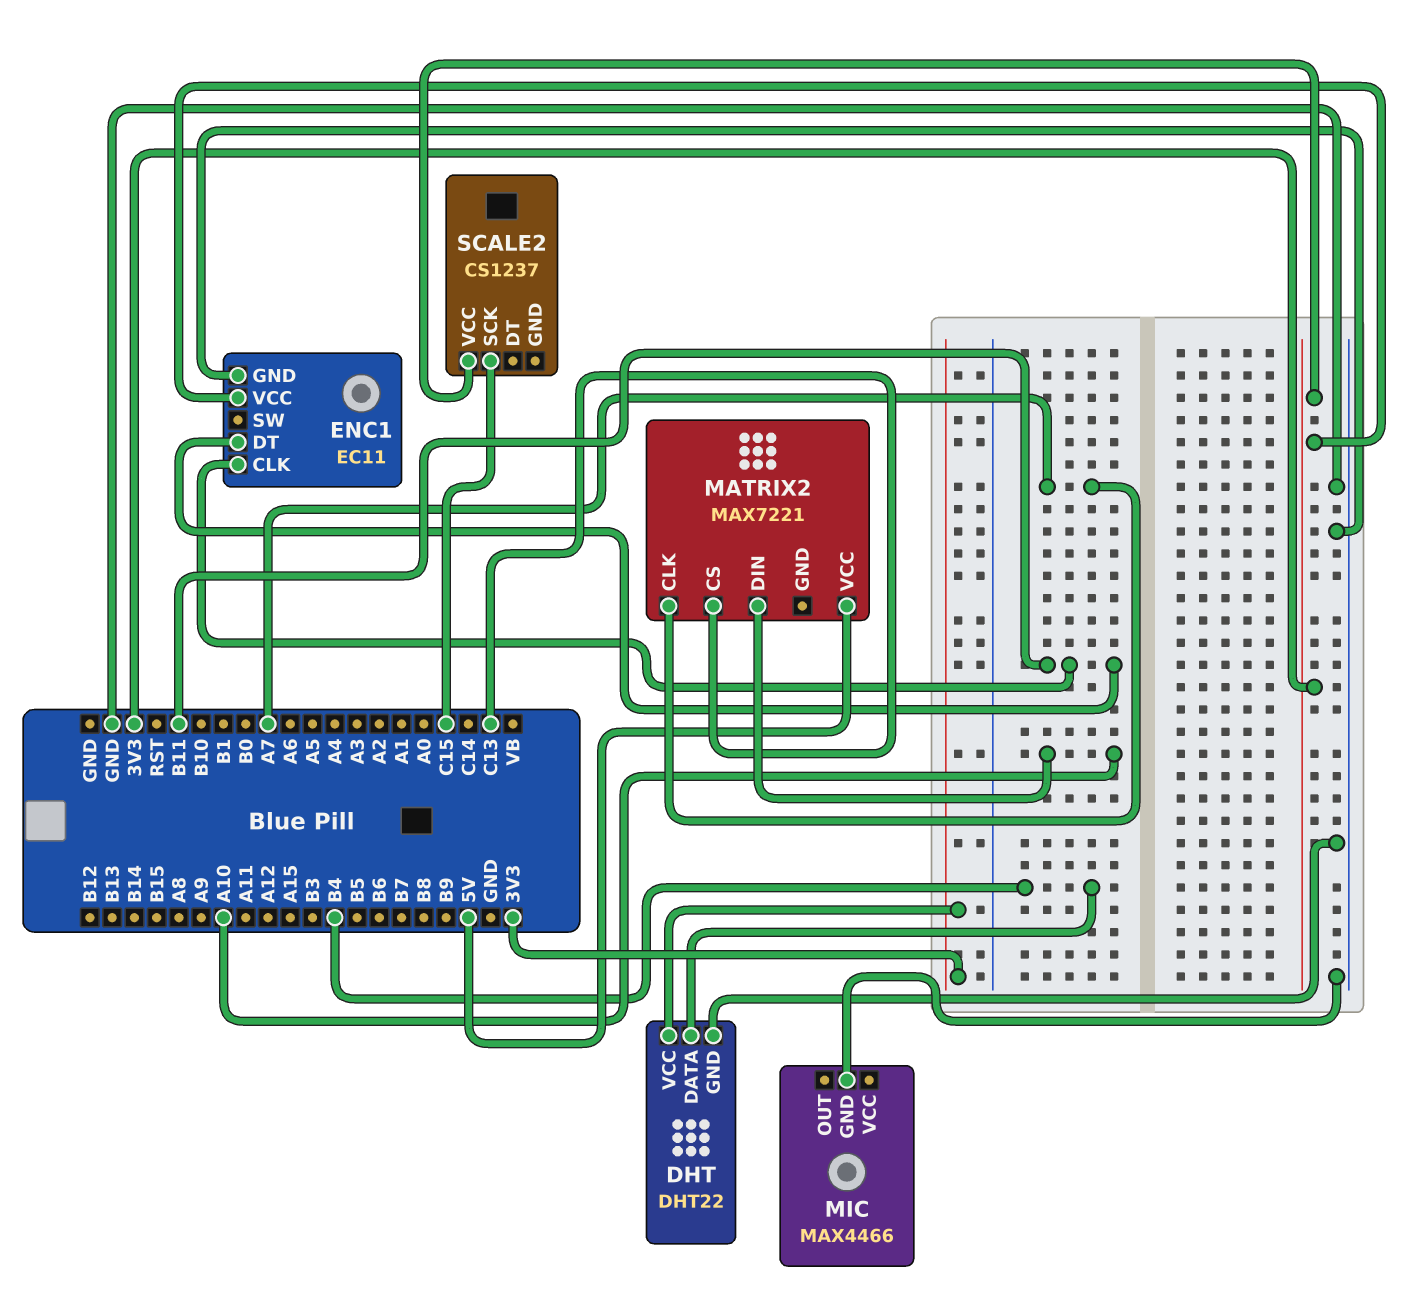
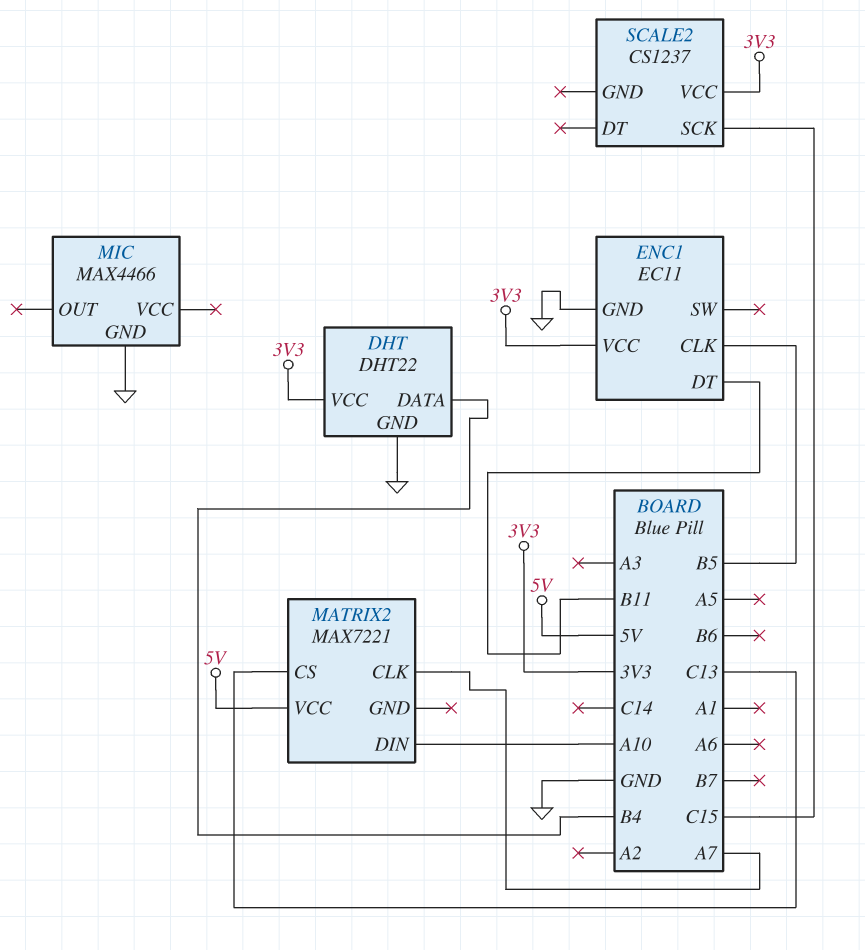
ENC1 pin CLK: B11 -> B5

